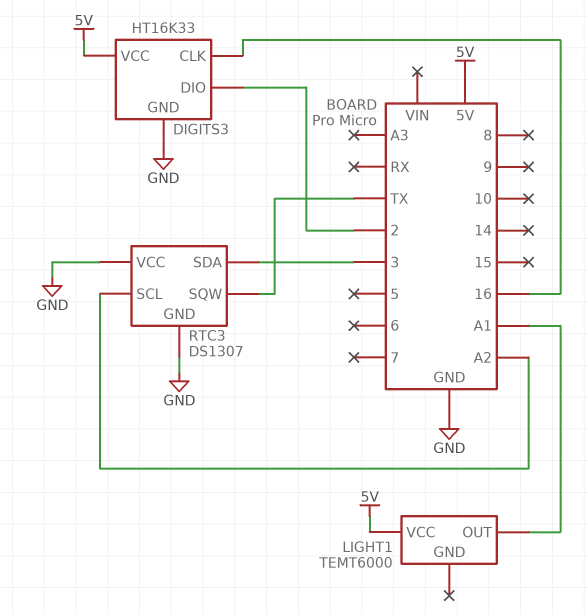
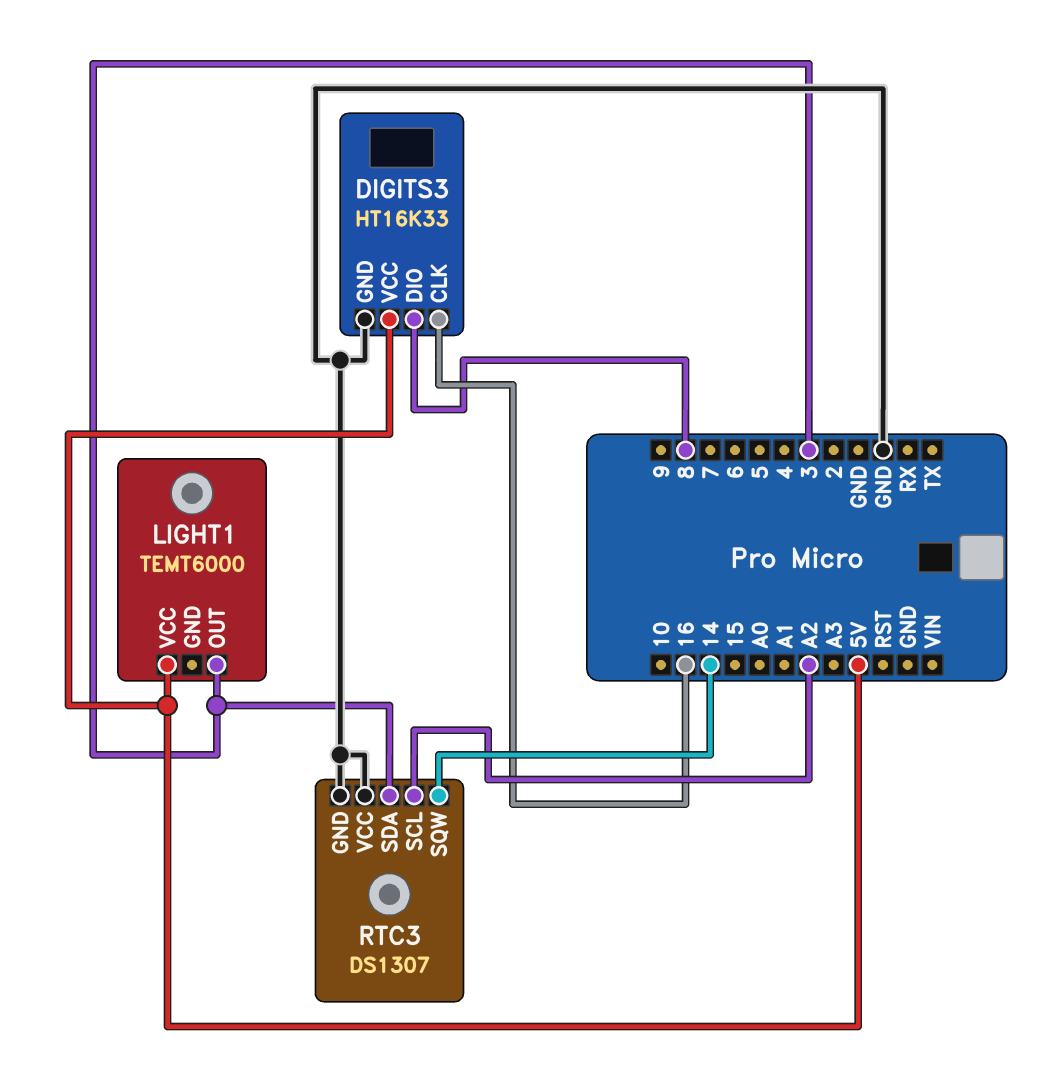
DIGITS3 pin DIO: 2 -> 8
LIGHT1 pin OUT: A1 -> 3
RTC3 pin SQW: TX -> 14

